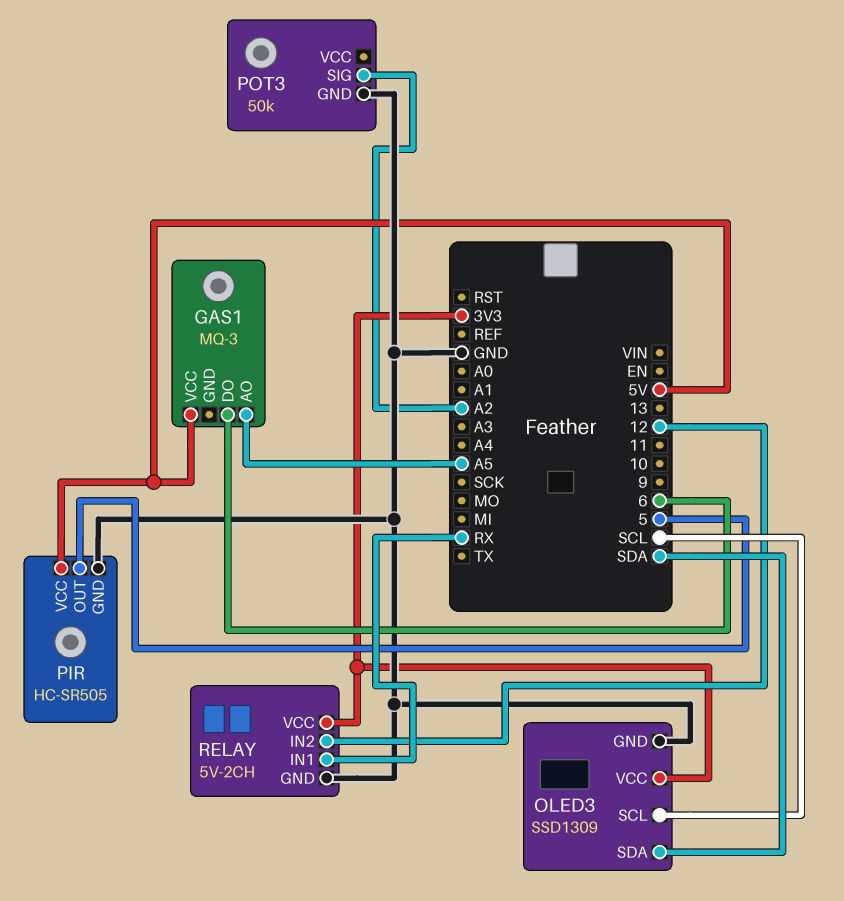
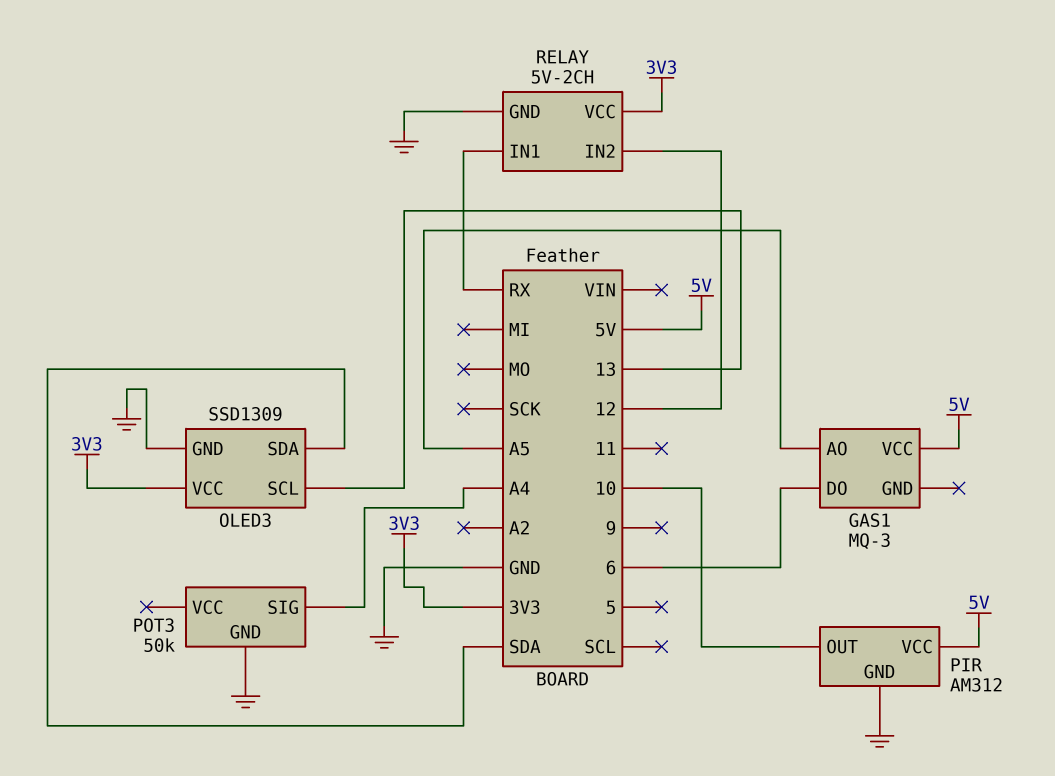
OLED3 pin SCL: SCL -> 13
PIR: HC-SR505 -> AM312
PIR pin OUT: 5 -> 10
POT3 pin SIG: A2 -> A4

